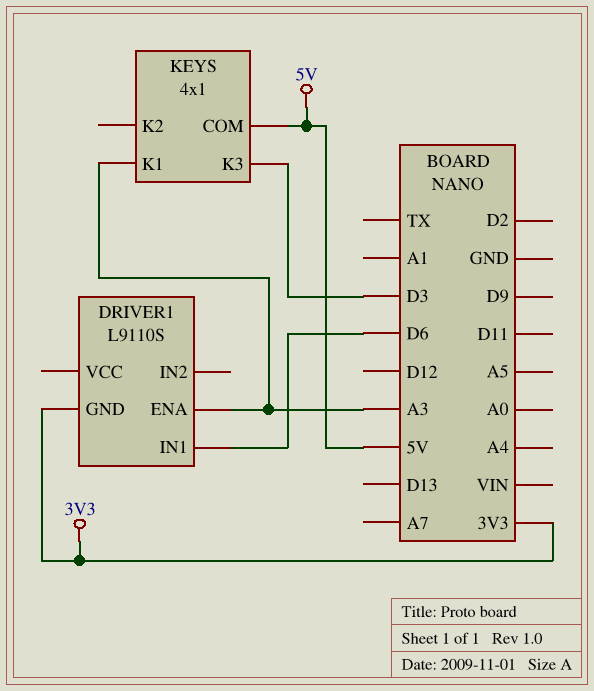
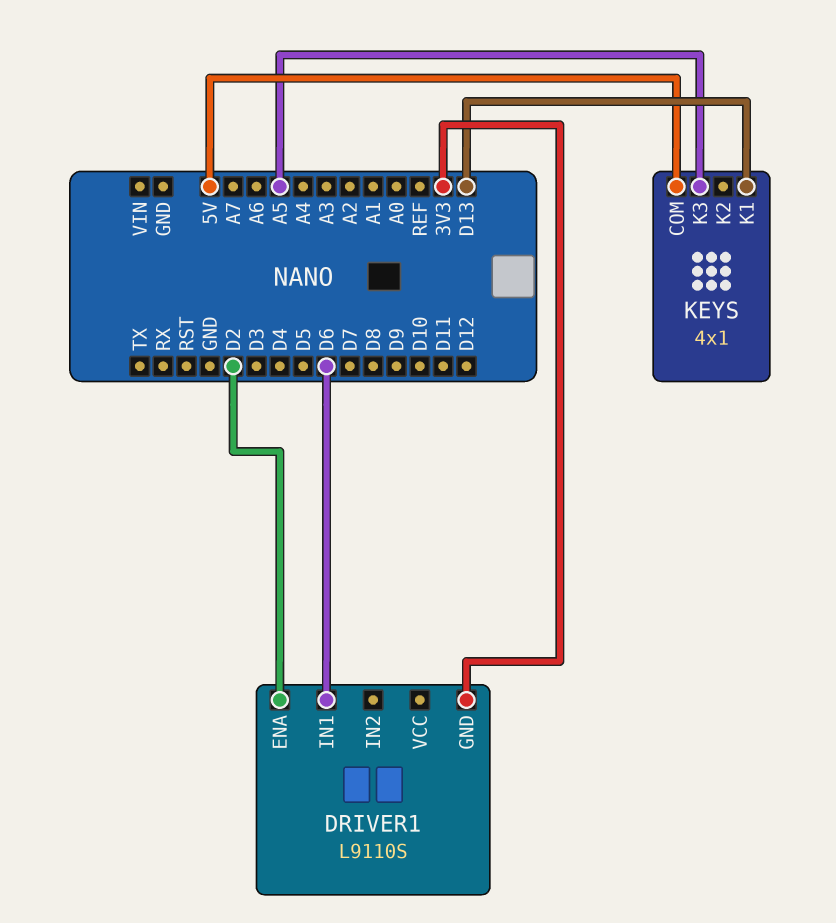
DRIVER1 pin ENA: A3 -> D2
KEYS pin K1: A3 -> D13
KEYS pin K3: D3 -> A5

